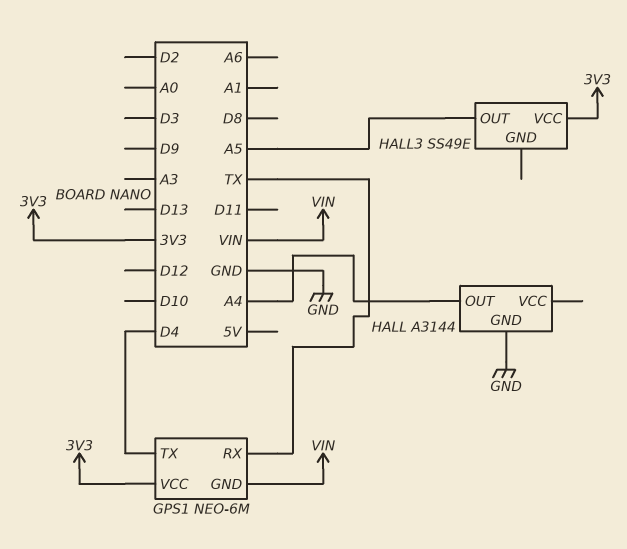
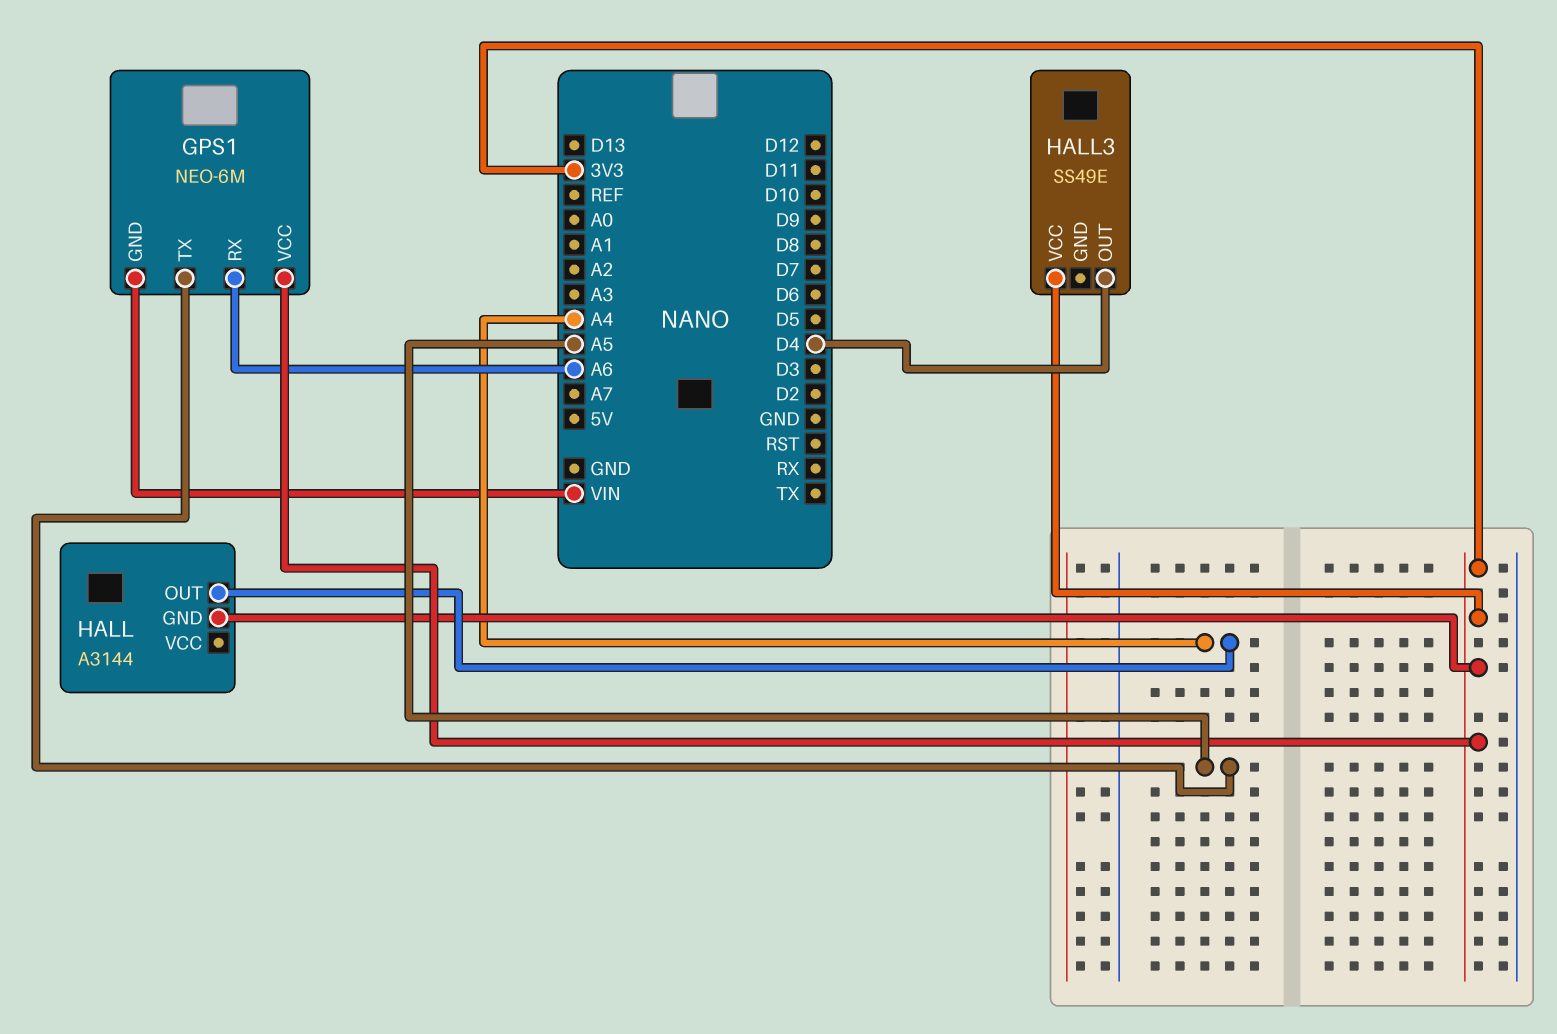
GPS1 pin RX: TX -> A6
GPS1 pin TX: D4 -> A5
HALL pin GND: GND -> 3V3
HALL3 pin OUT: A5 -> D4

